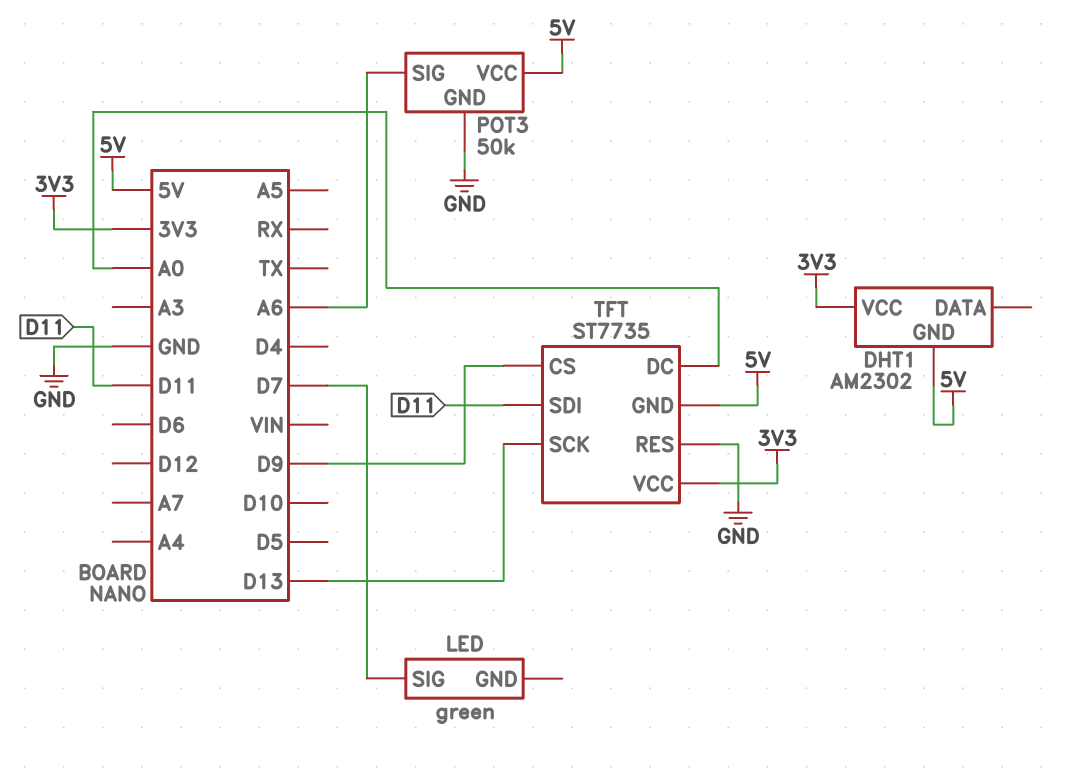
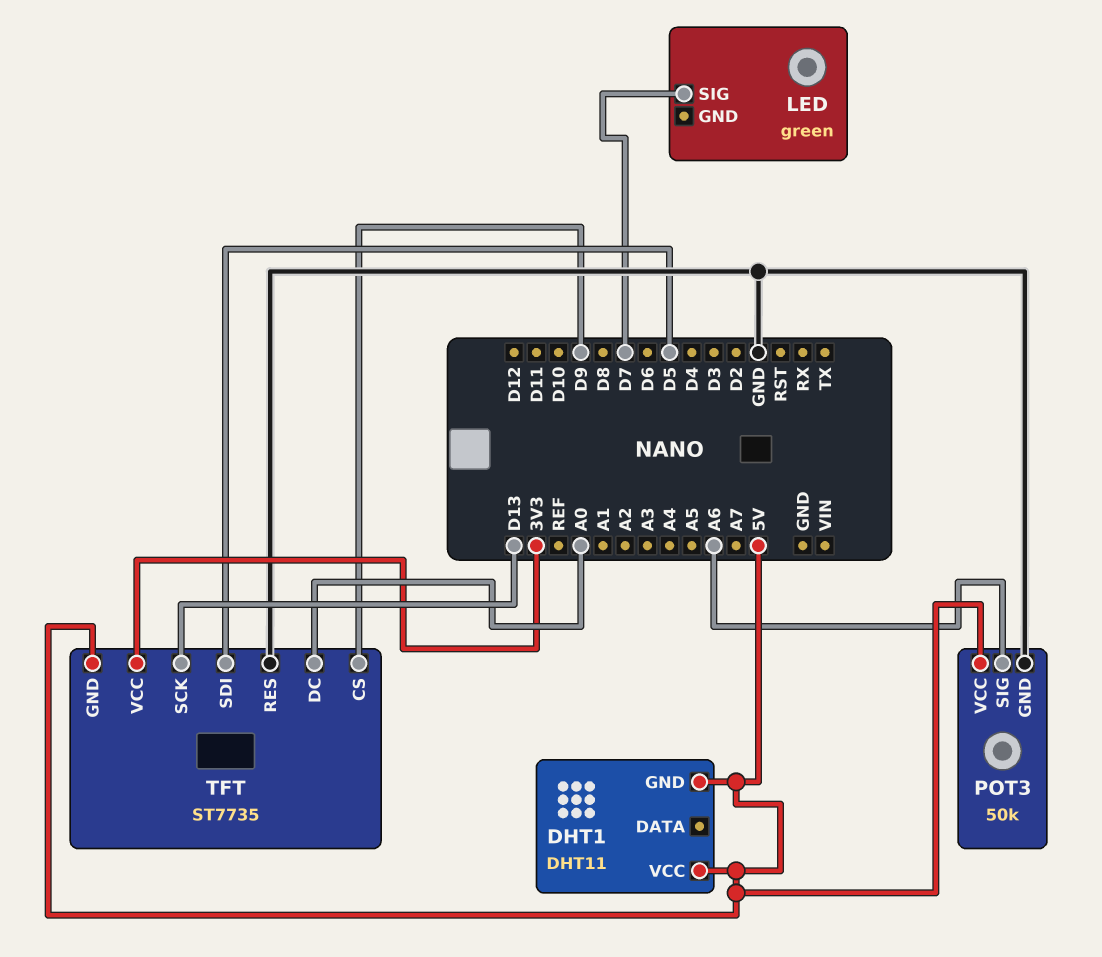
DHT1: AM2302 -> DHT11
DHT1 pin VCC: 3V3 -> 5V
TFT pin SDI: D11 -> D5

